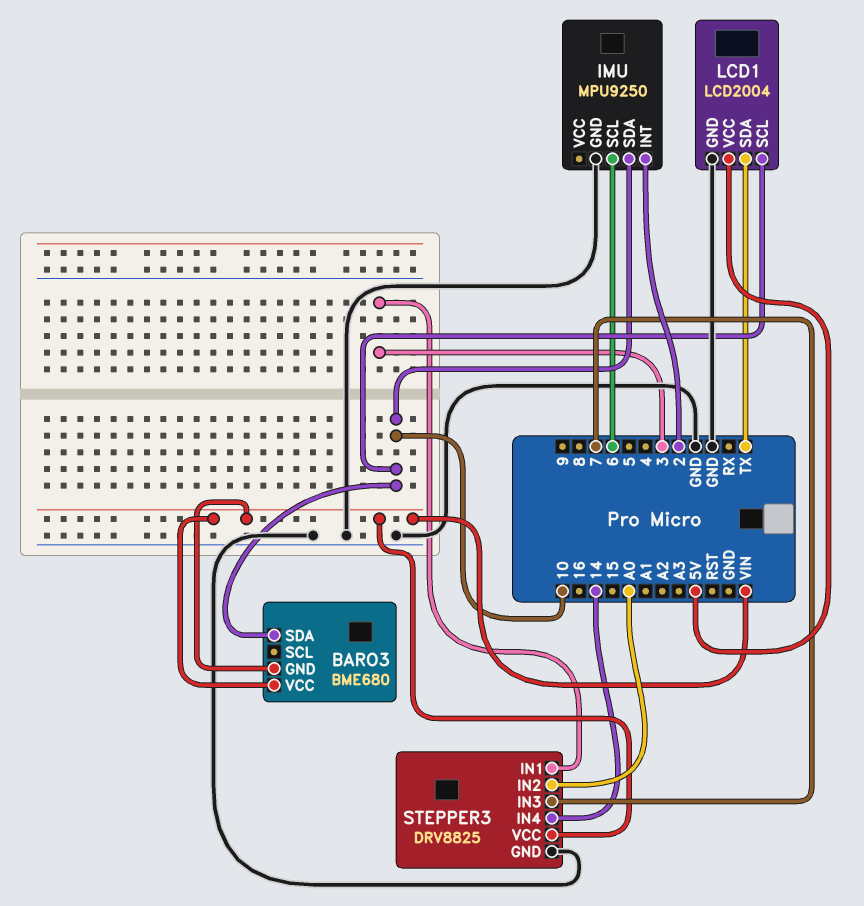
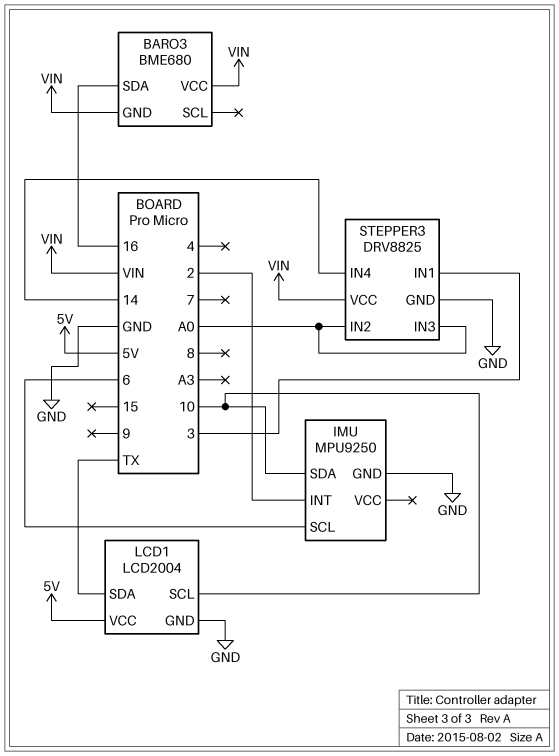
BARO3 pin SDA: 10 -> 16
STEPPER3 pin IN3: 7 -> A0

